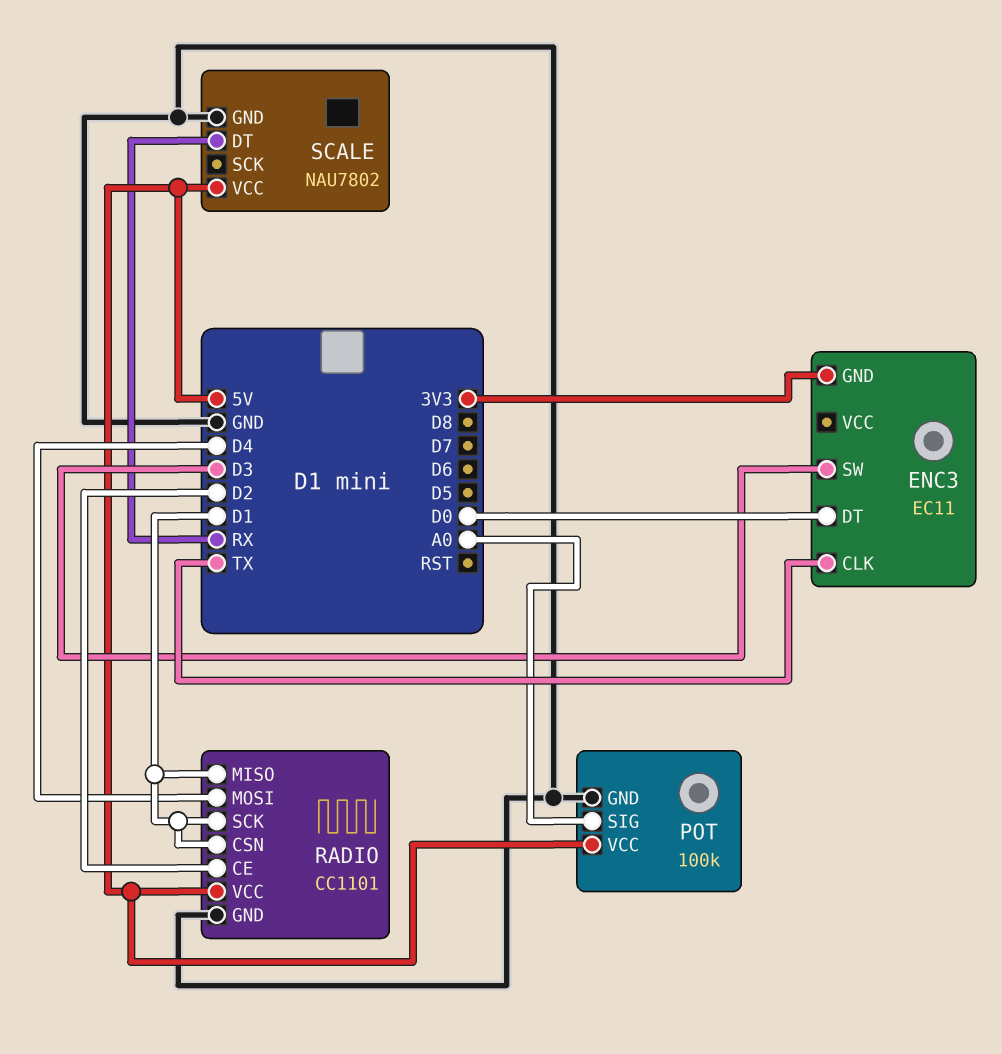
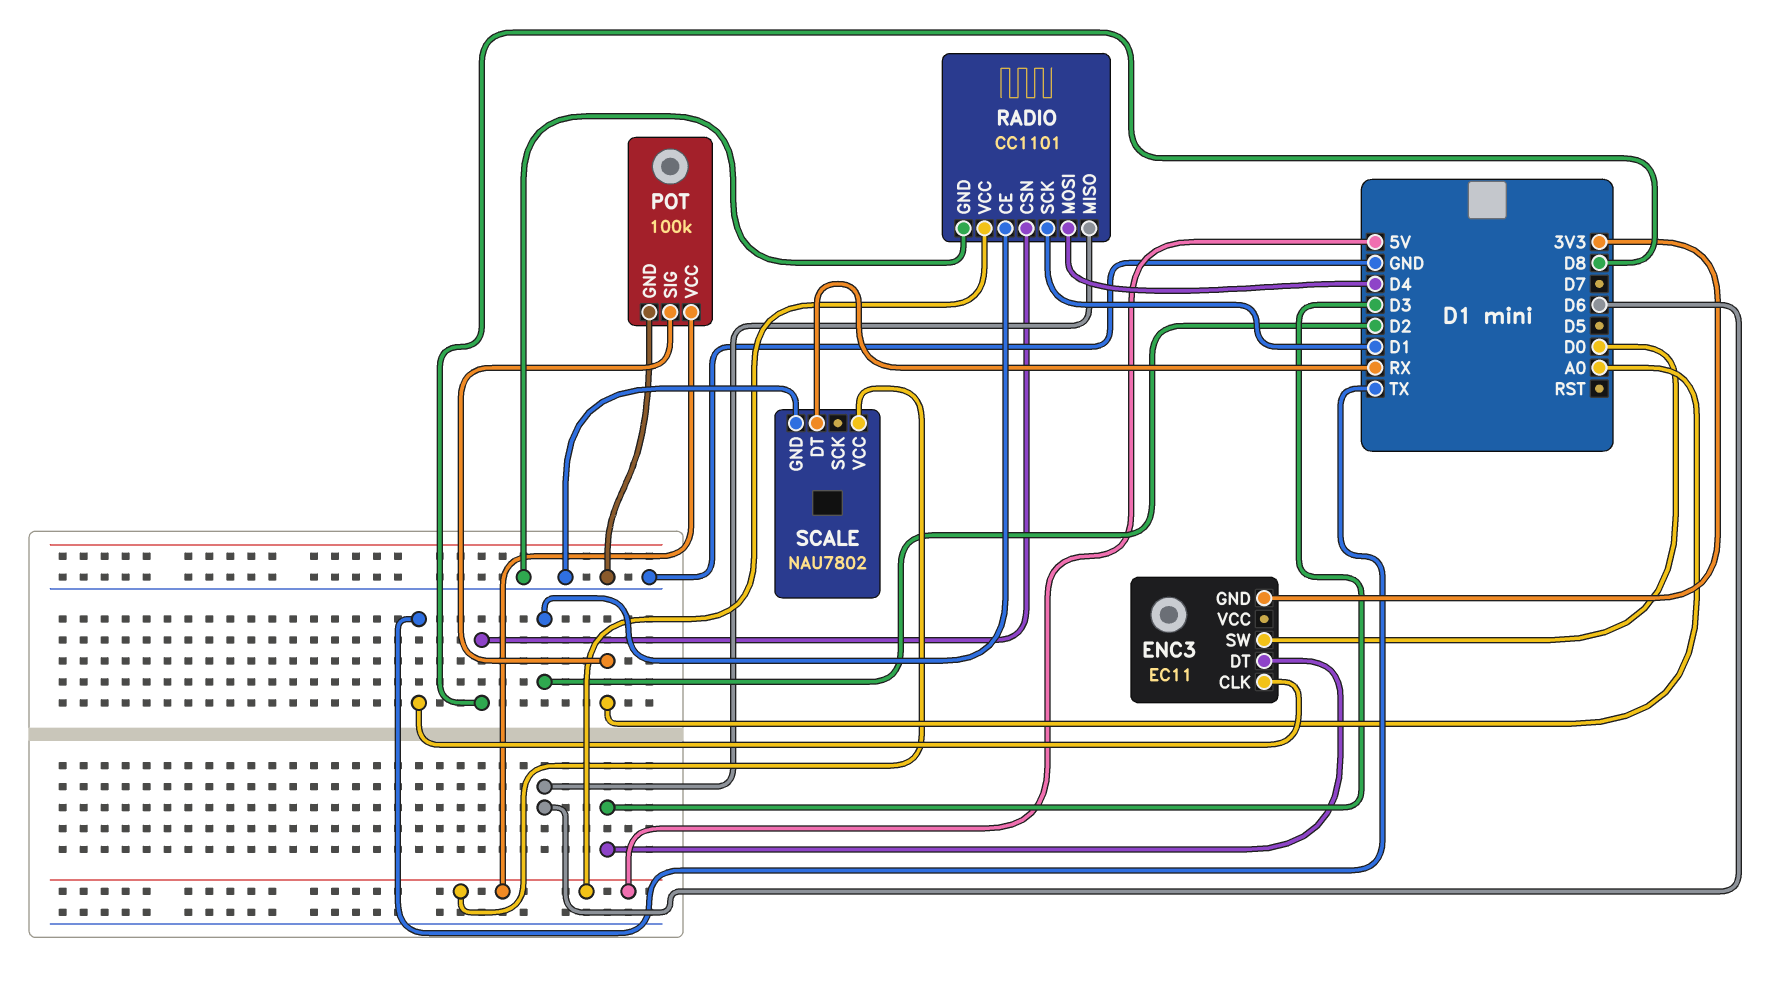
ENC3 pin DT: D0 -> D3
ENC3 pin SW: D3 -> D0
RADIO pin CSN: D1 -> D8
RADIO pin MISO: D1 -> D6

